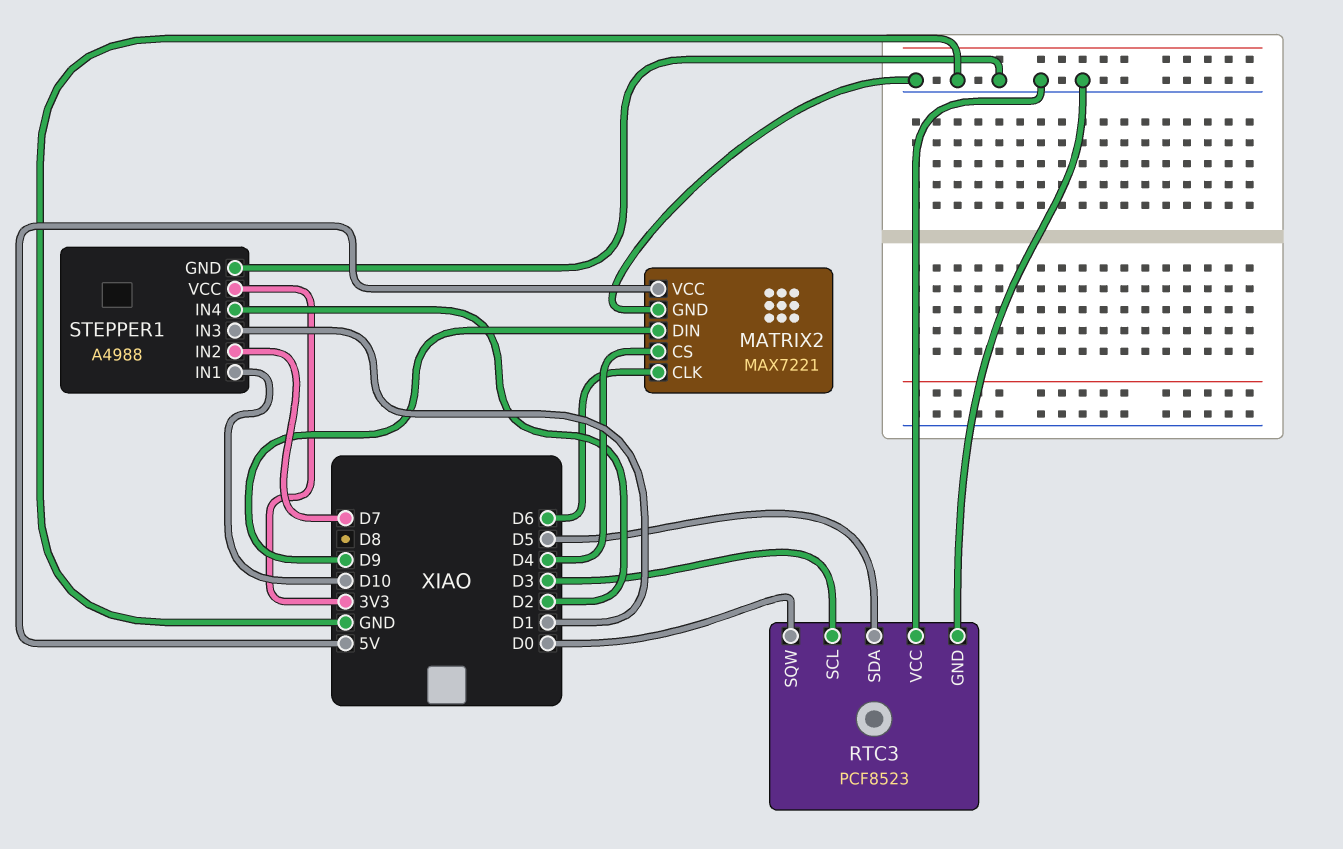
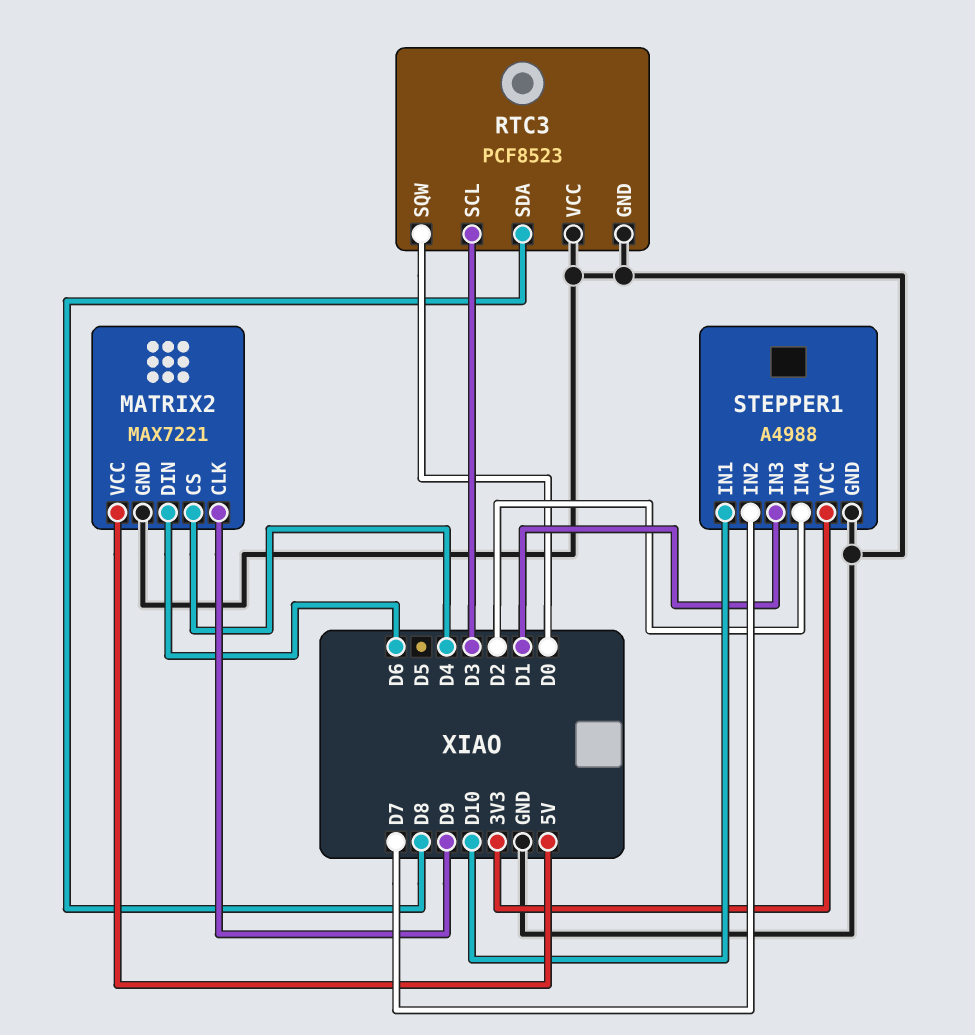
MATRIX2 pin CLK: D6 -> D9
MATRIX2 pin DIN: D9 -> D6
RTC3 pin SDA: D5 -> D8

